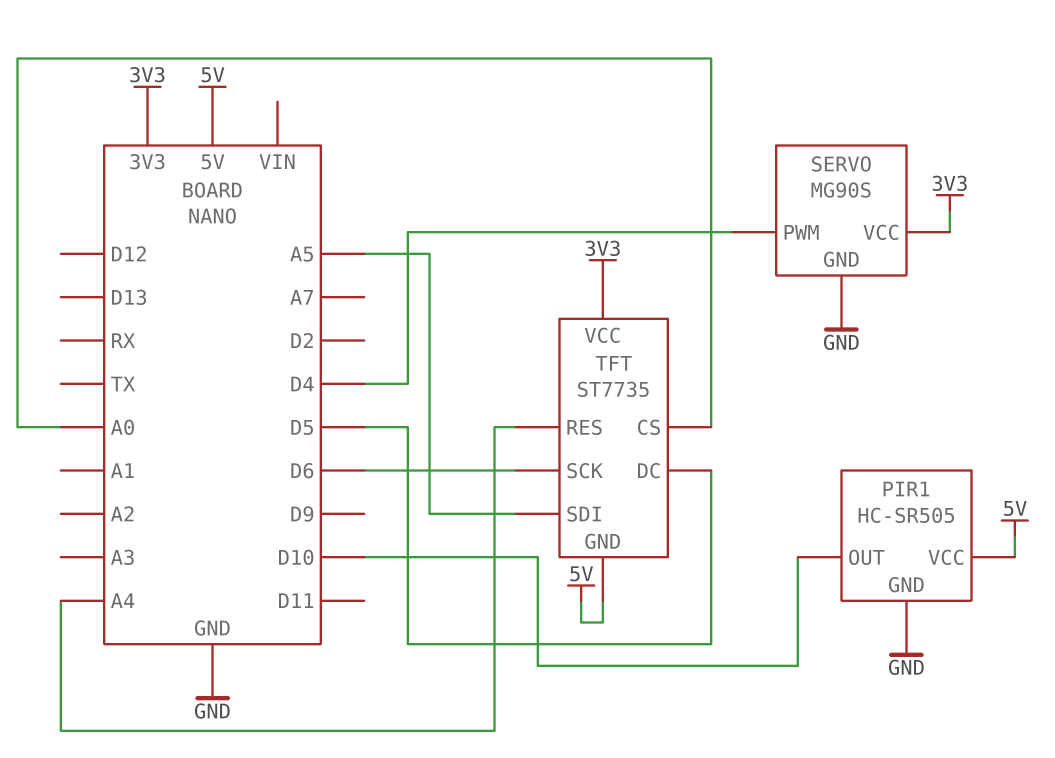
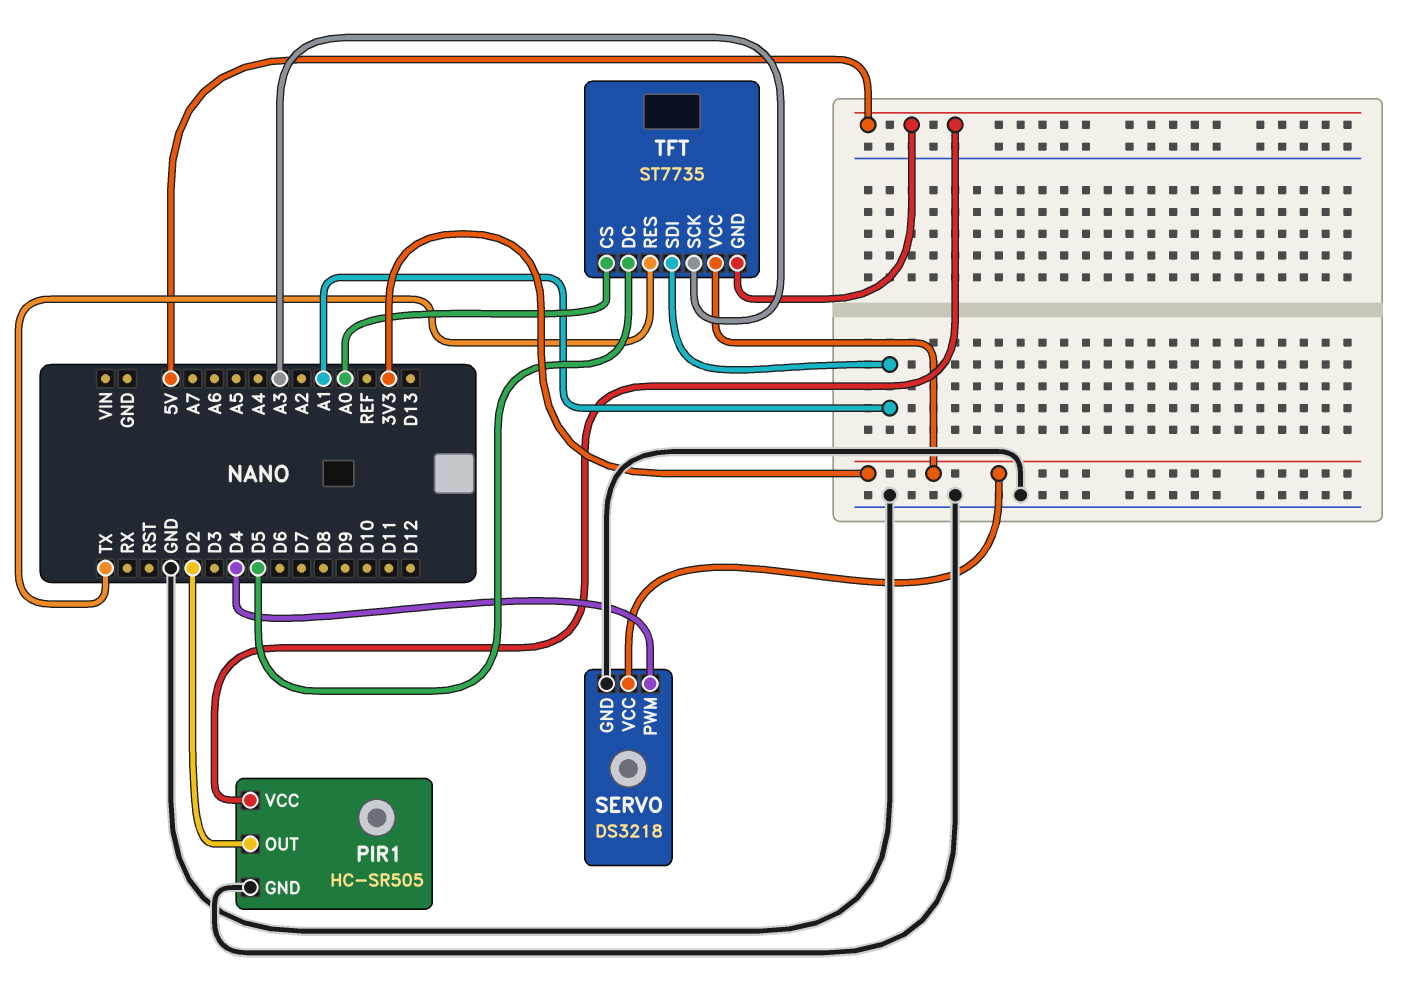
PIR1 pin OUT: D10 -> D2
SERVO: MG90S -> DS3218
TFT pin RES: A4 -> TX
TFT pin SCK: D6 -> A3
TFT pin SDI: A5 -> A1

